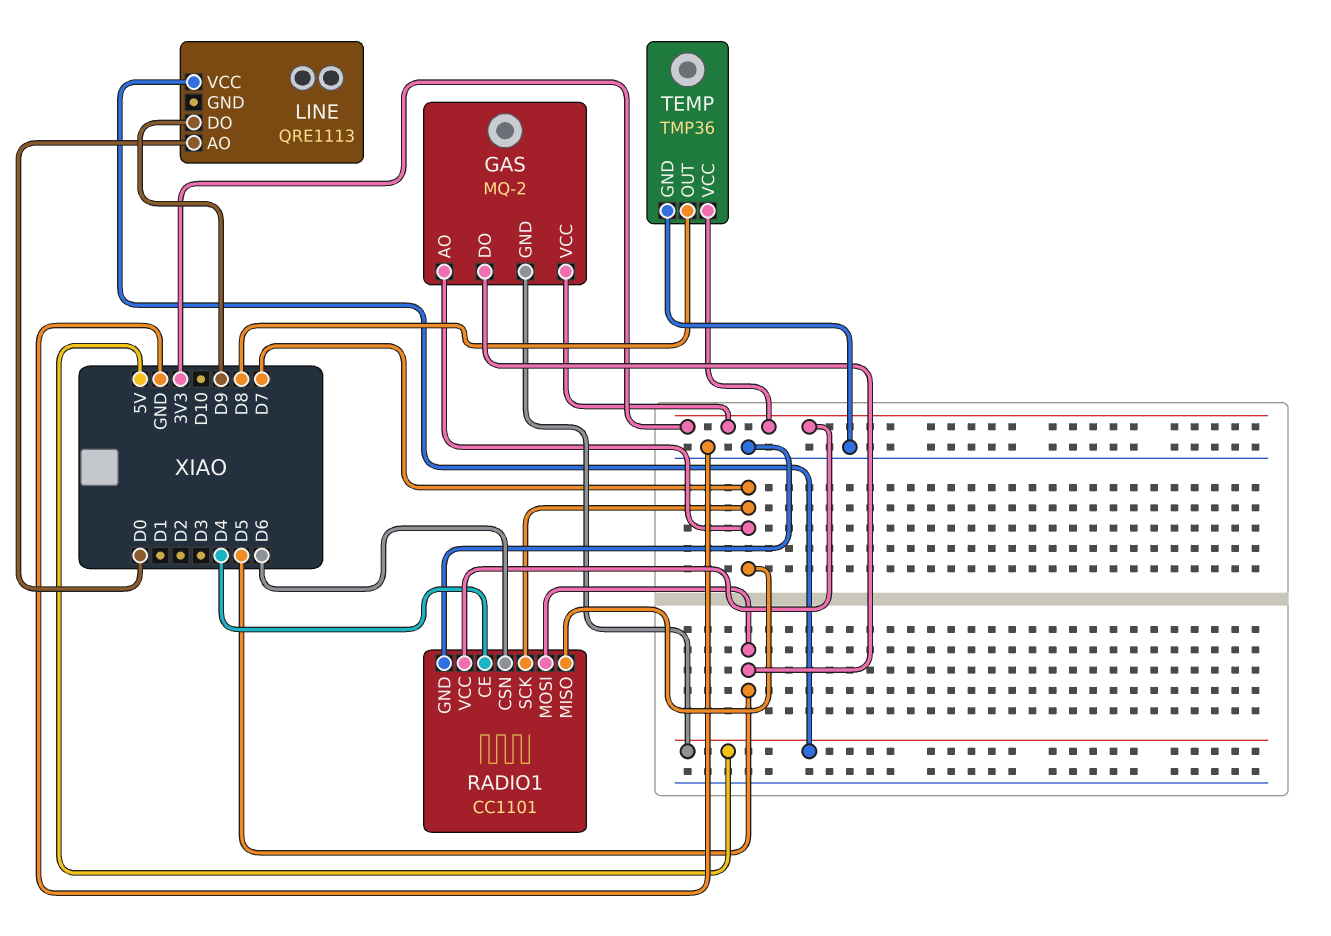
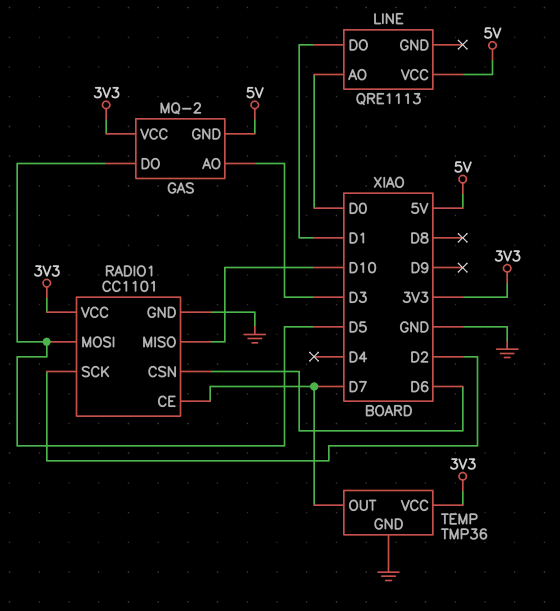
GAS pin AO: D7 -> D3
LINE pin DO: D9 -> D1
RADIO1 pin CE: D4 -> D7
RADIO1 pin MISO: D7 -> D10
RADIO1 pin SCK: D7 -> D2
TEMP pin OUT: D8 -> D7

